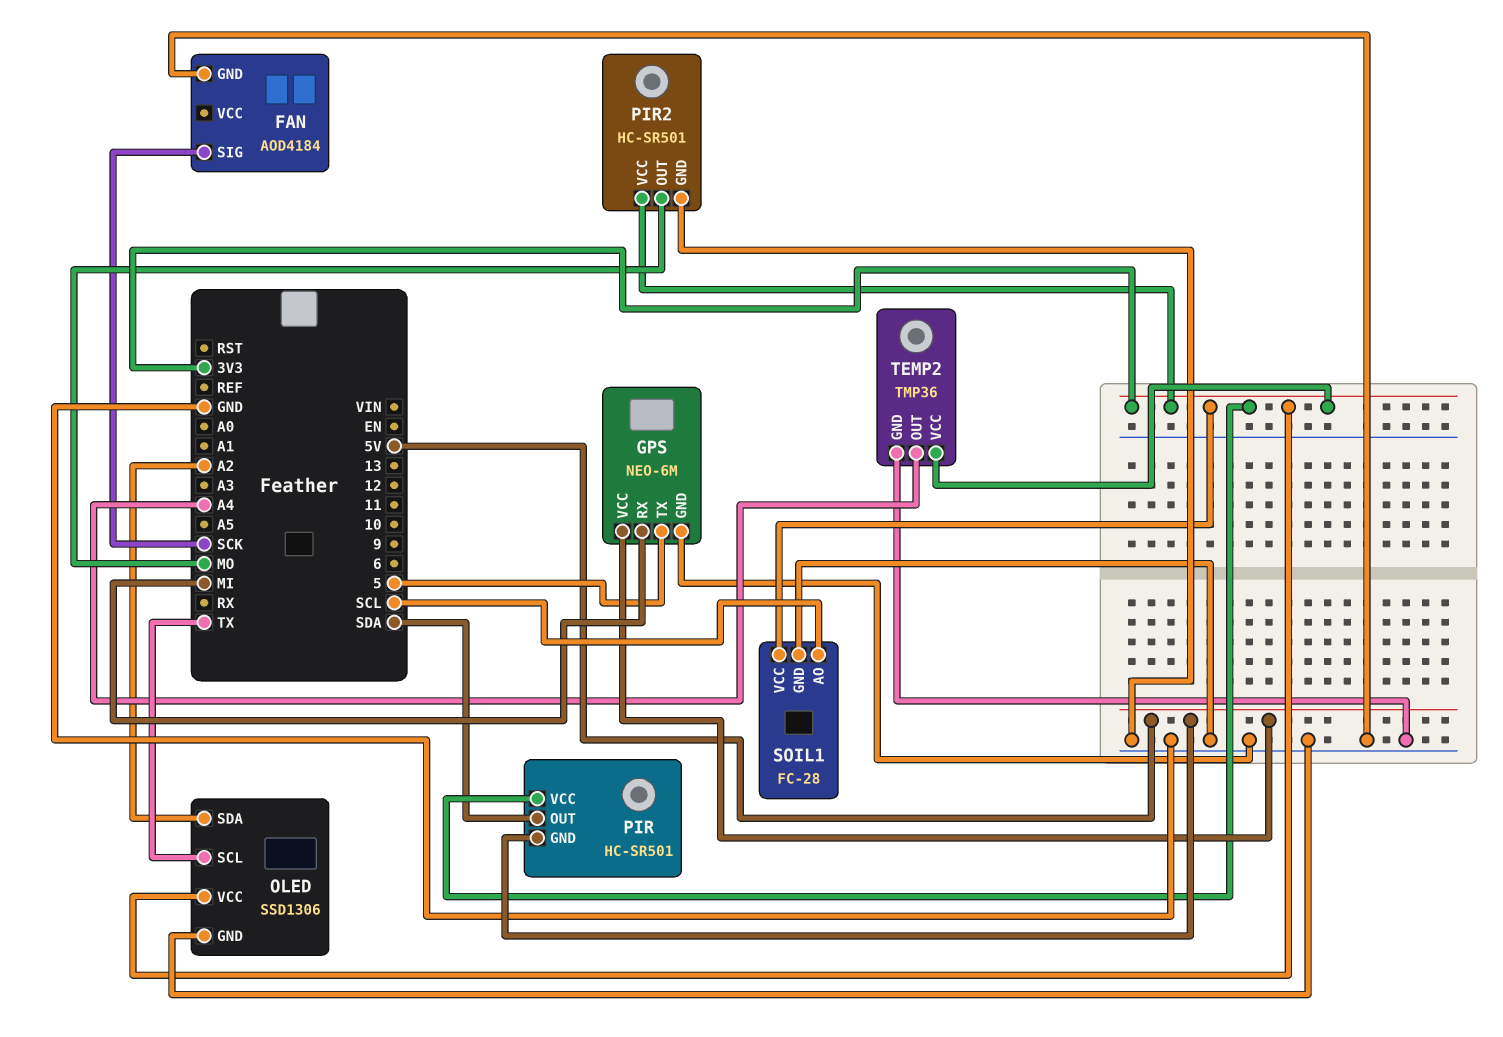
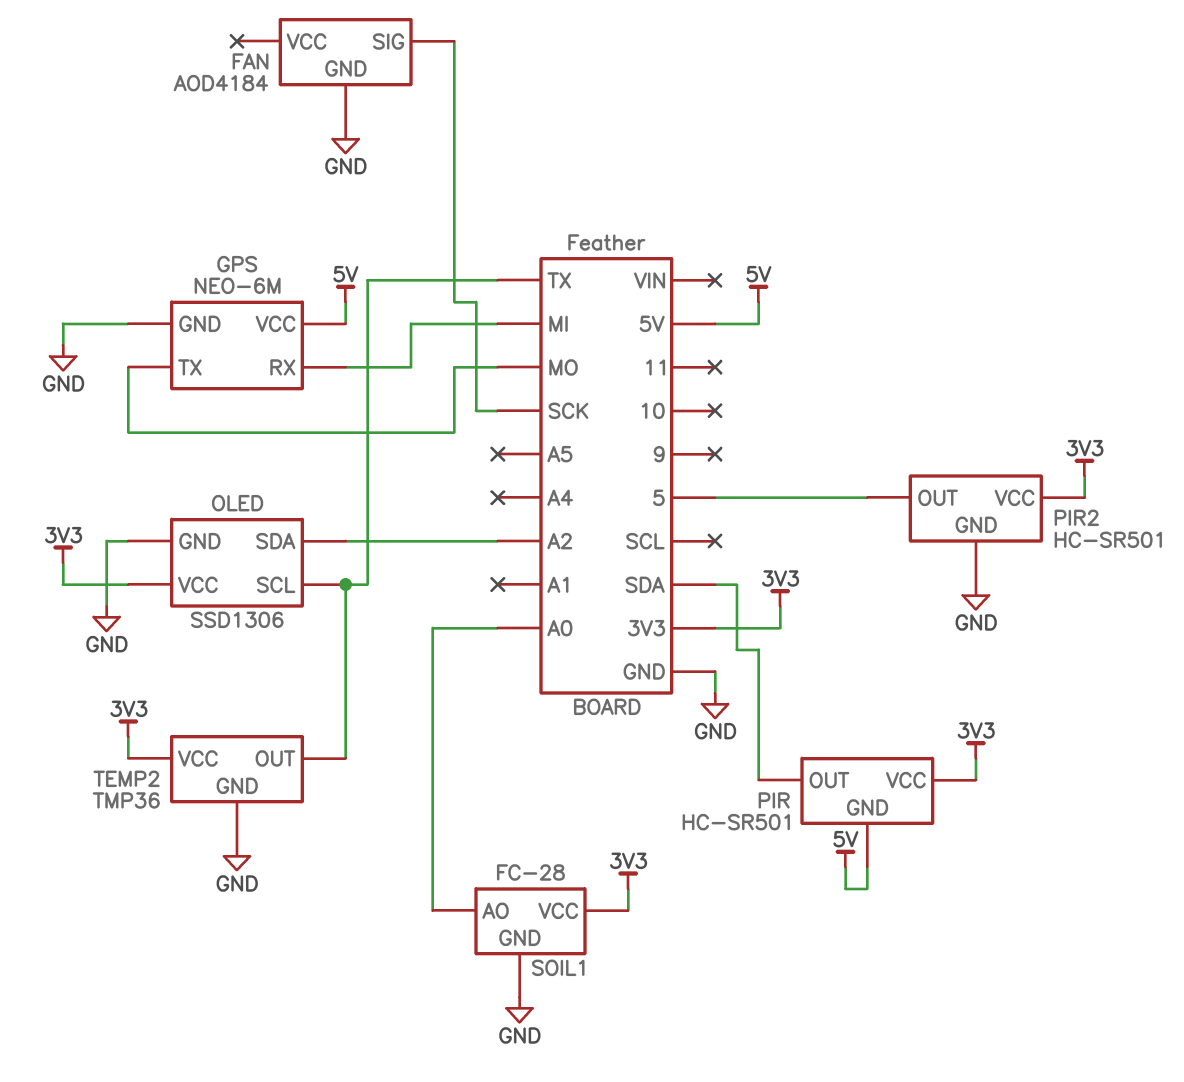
GPS pin TX: 5 -> MO
PIR2 pin OUT: MO -> 5
SOIL1 pin AO: SCL -> A0
TEMP2 pin OUT: A4 -> TX

